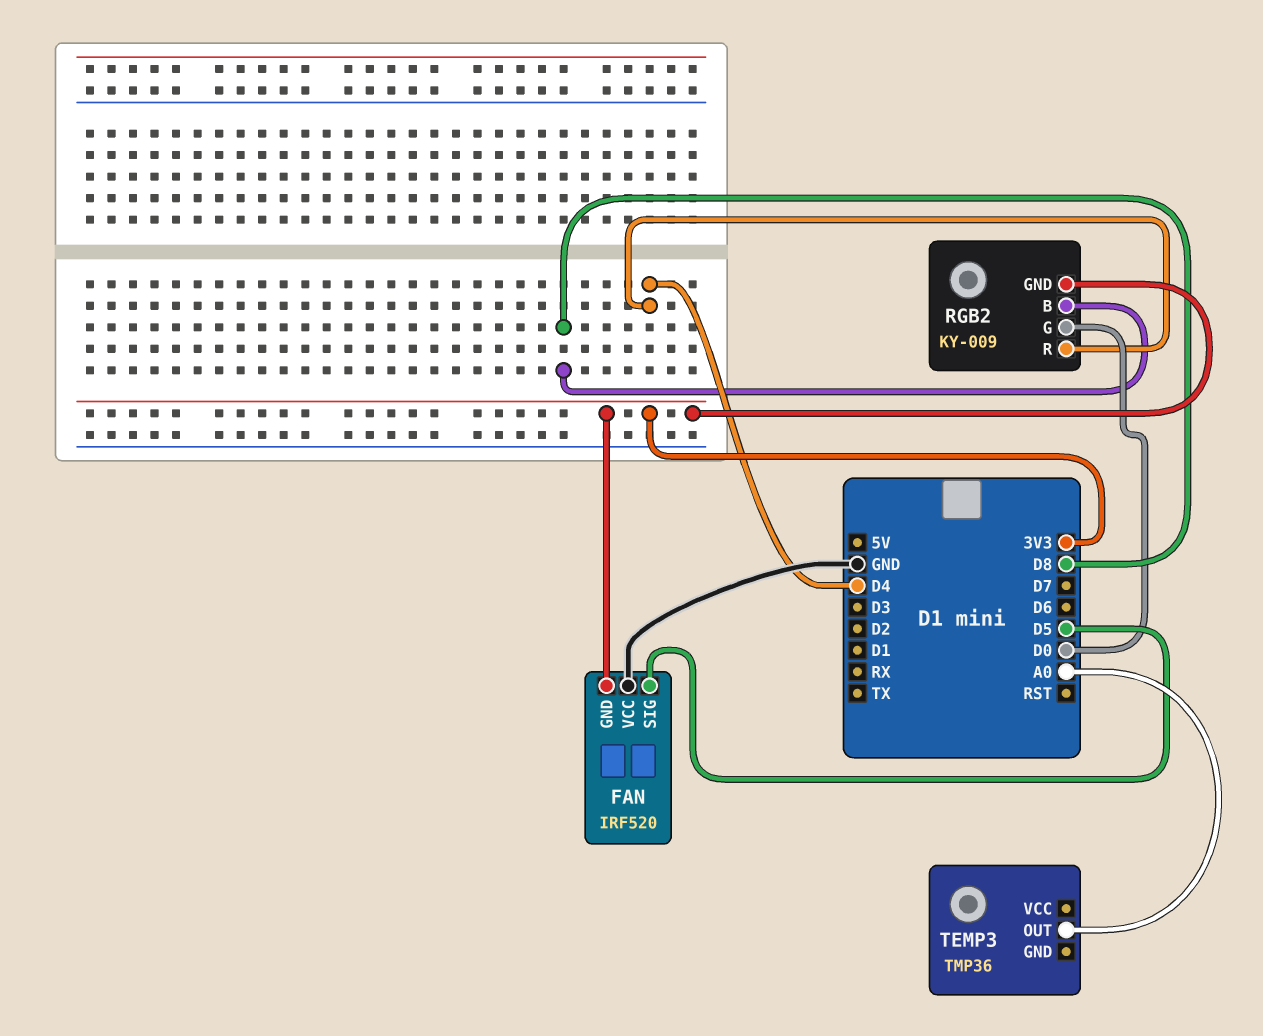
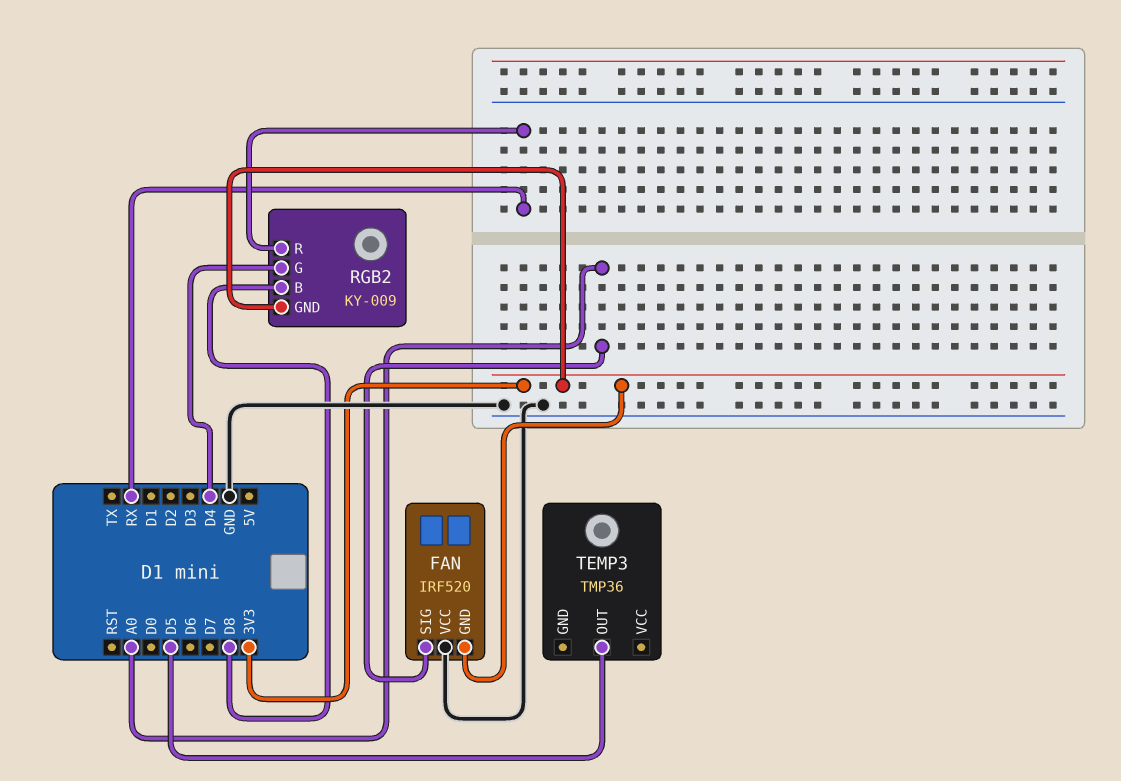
FAN pin SIG: D5 -> A0
RGB2 pin G: D0 -> D4
RGB2 pin R: D4 -> RX
TEMP3 pin OUT: A0 -> D5

